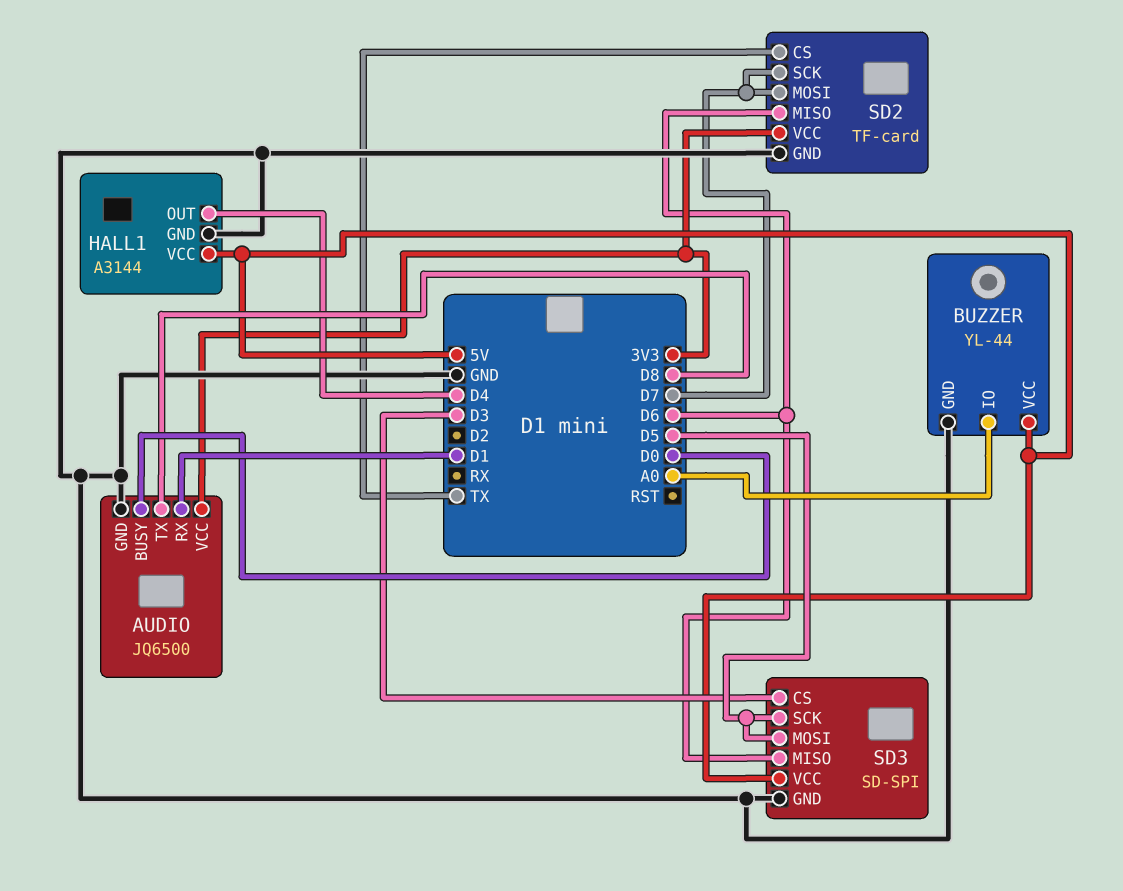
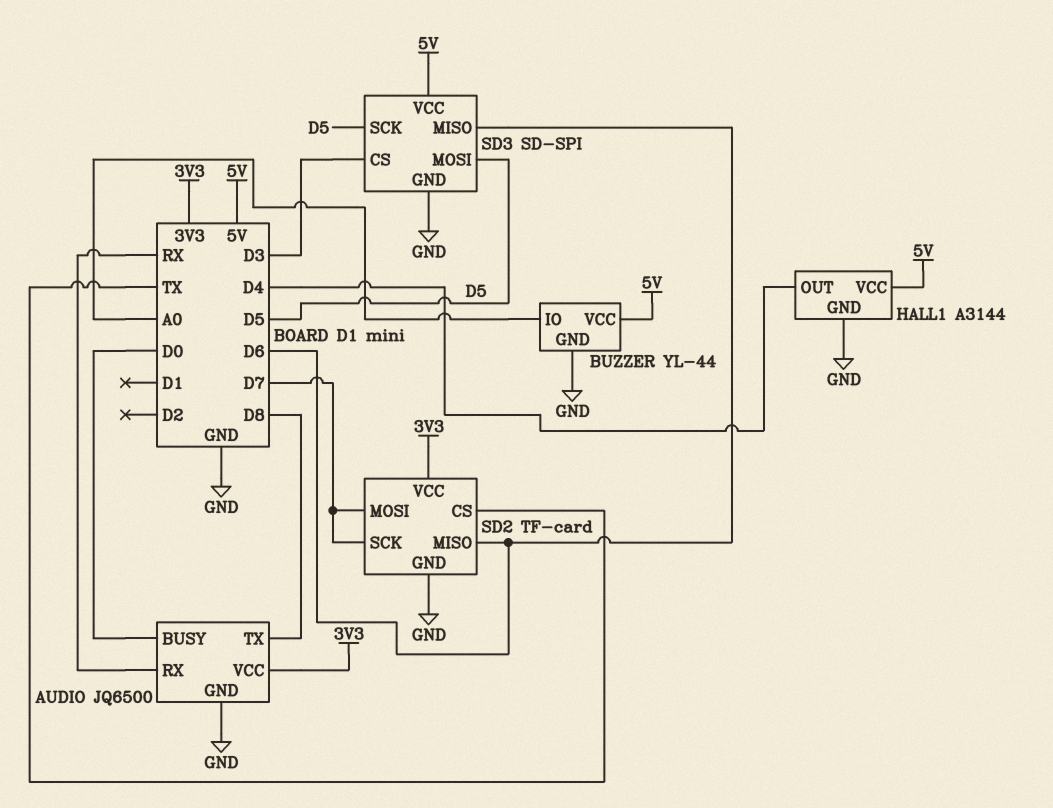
AUDIO pin RX: D1 -> RX

